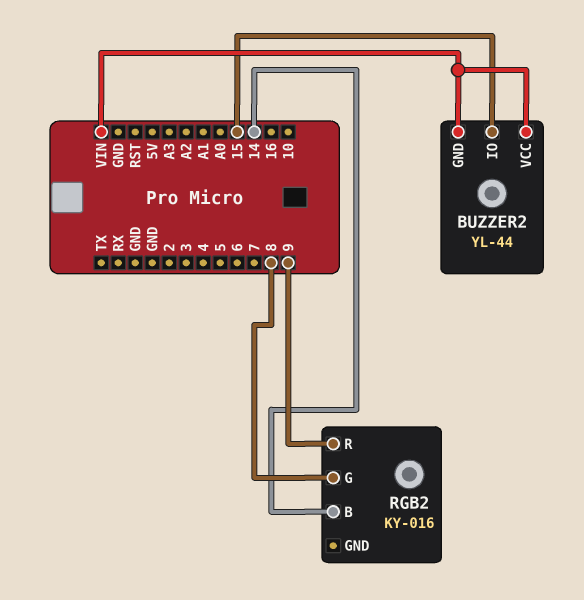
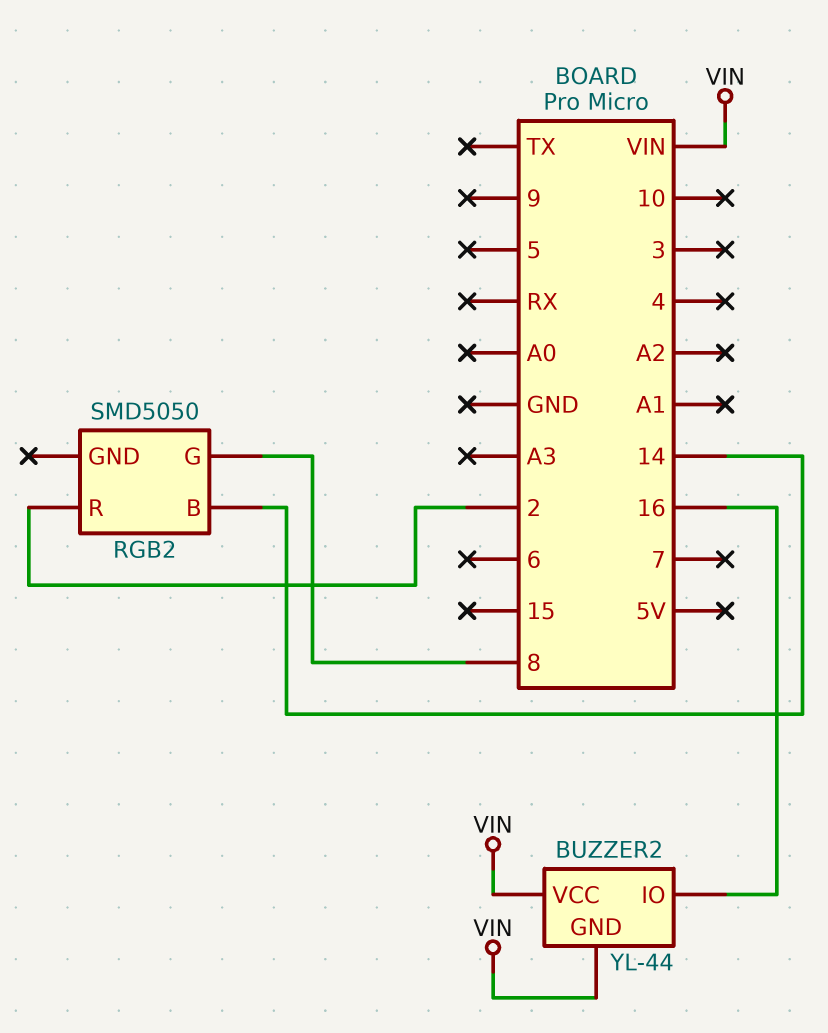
BUZZER2 pin IO: 15 -> 16
RGB2: KY-016 -> SMD5050
RGB2 pin R: 9 -> 2

